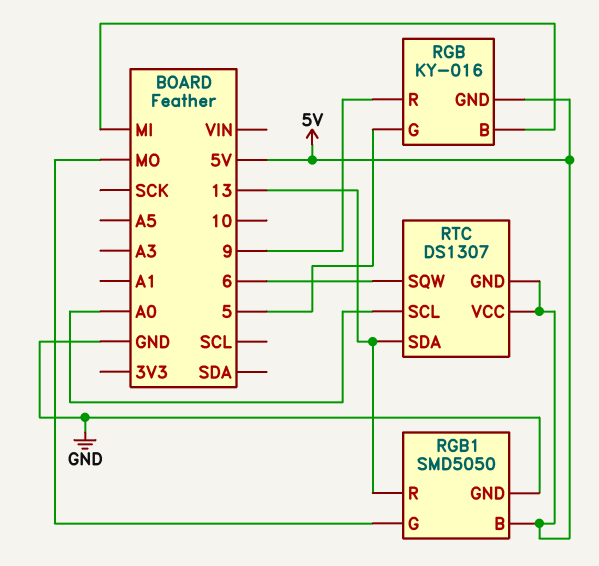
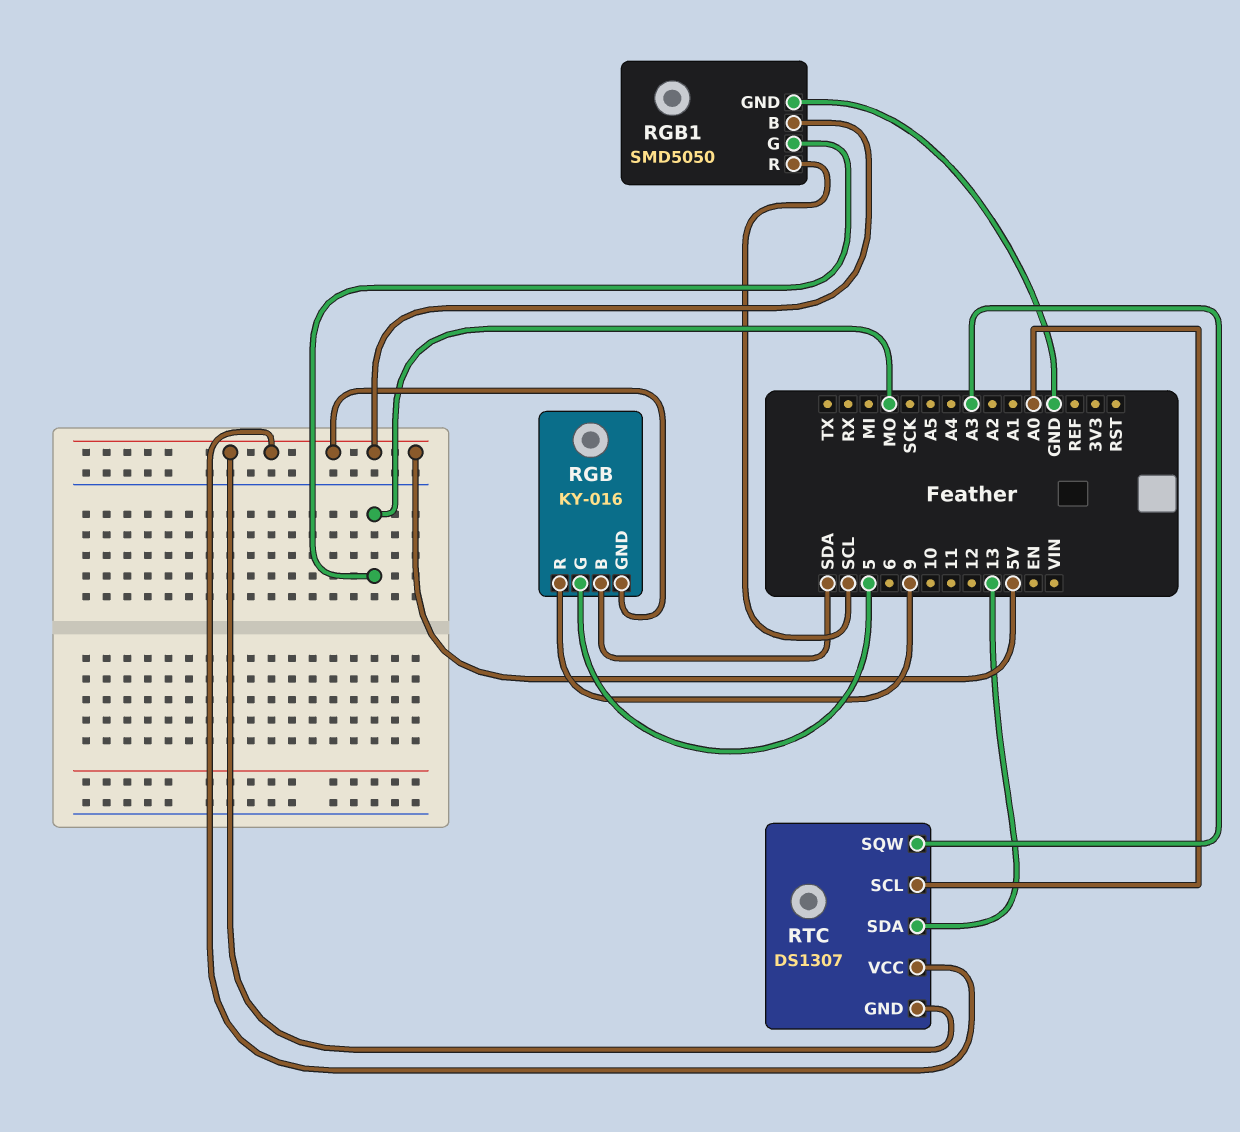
RGB pin B: MI -> SDA
RGB1 pin R: 13 -> SCL
RTC pin SQW: 6 -> A3

